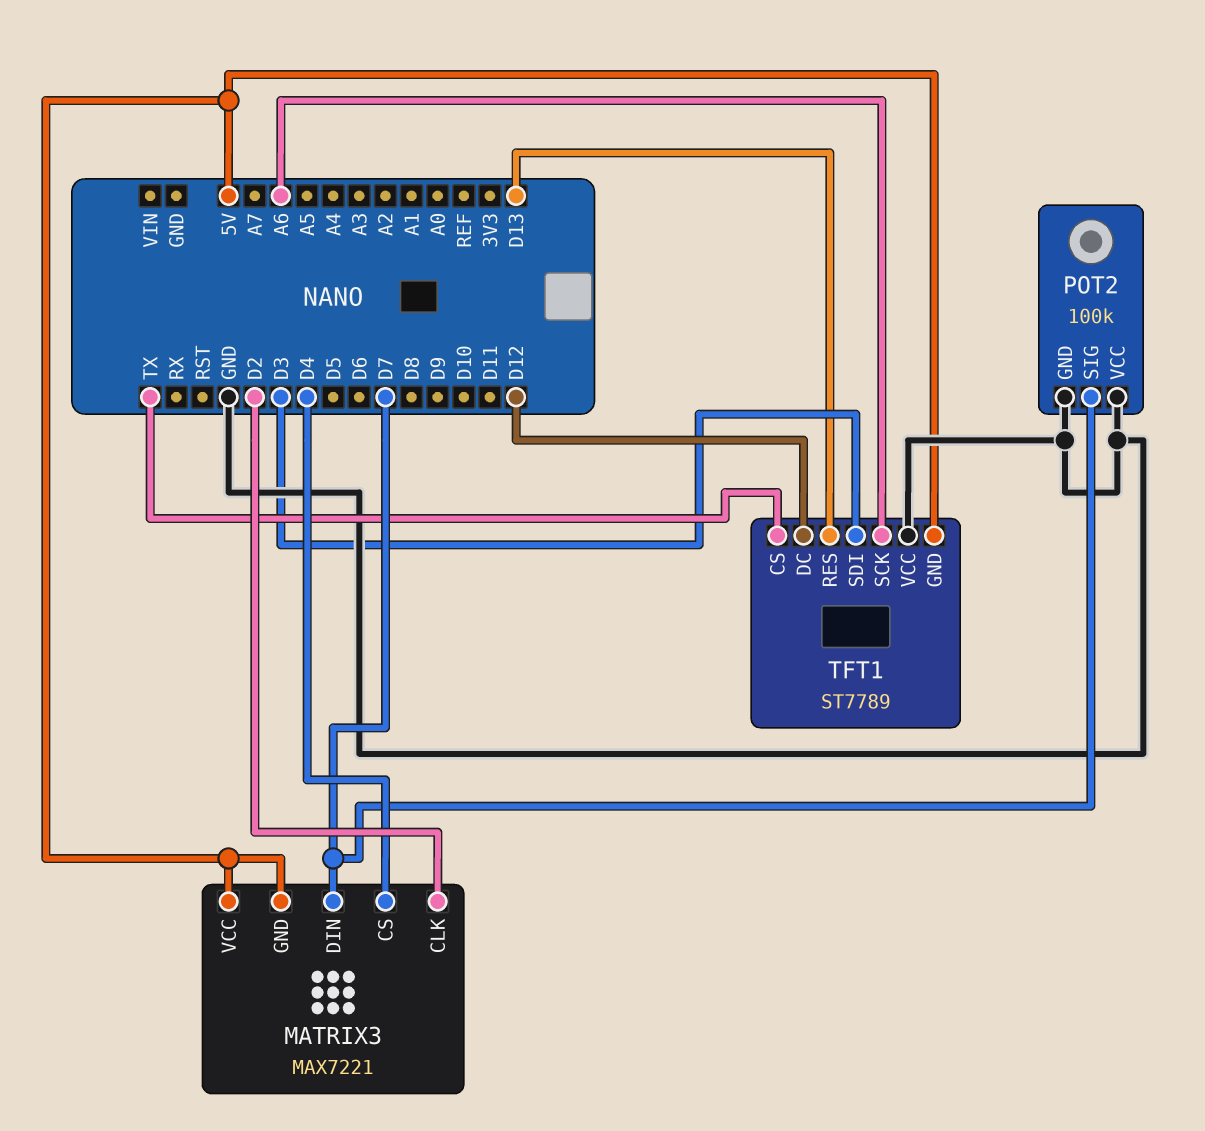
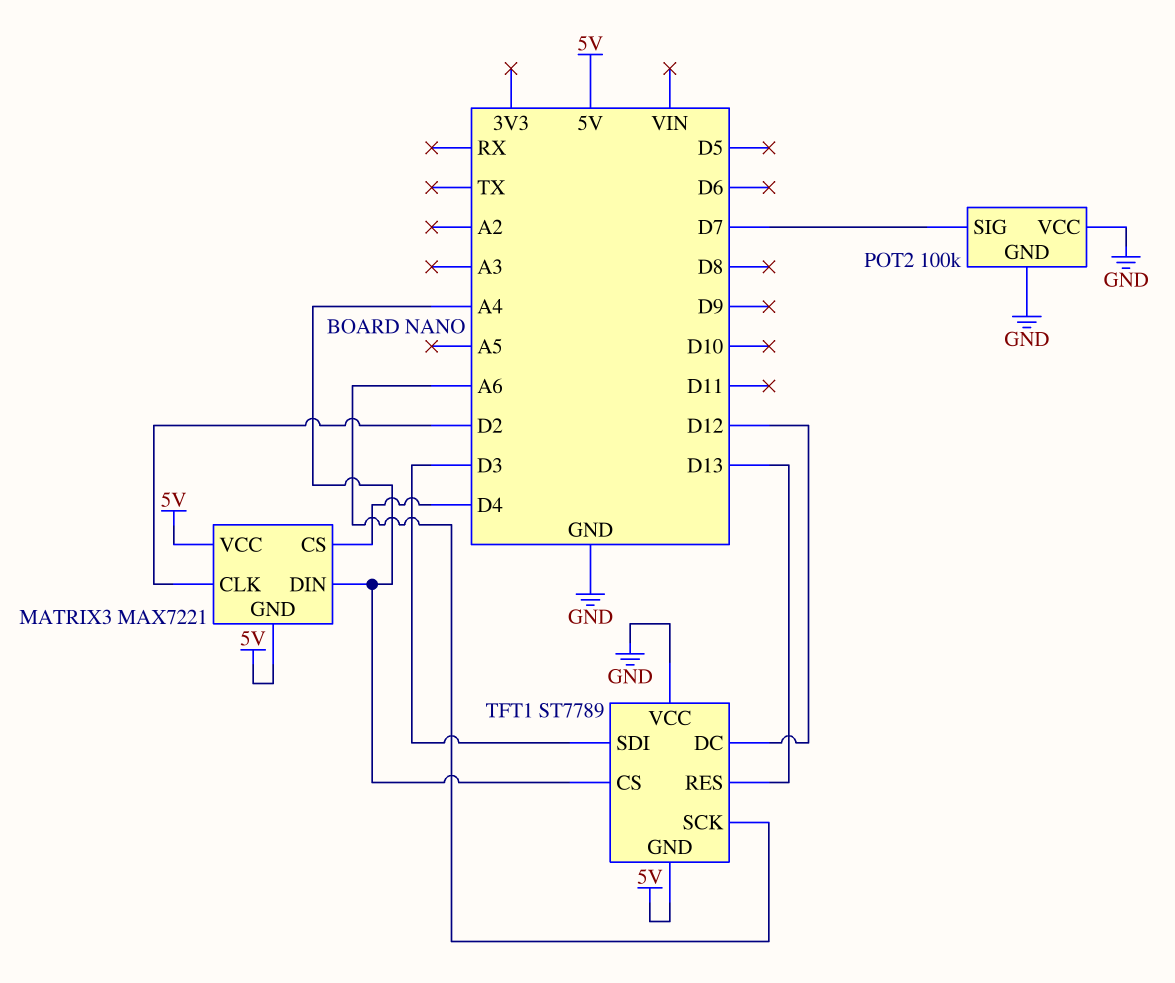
MATRIX3 pin DIN: D7 -> A4
TFT1 pin CS: TX -> A4

